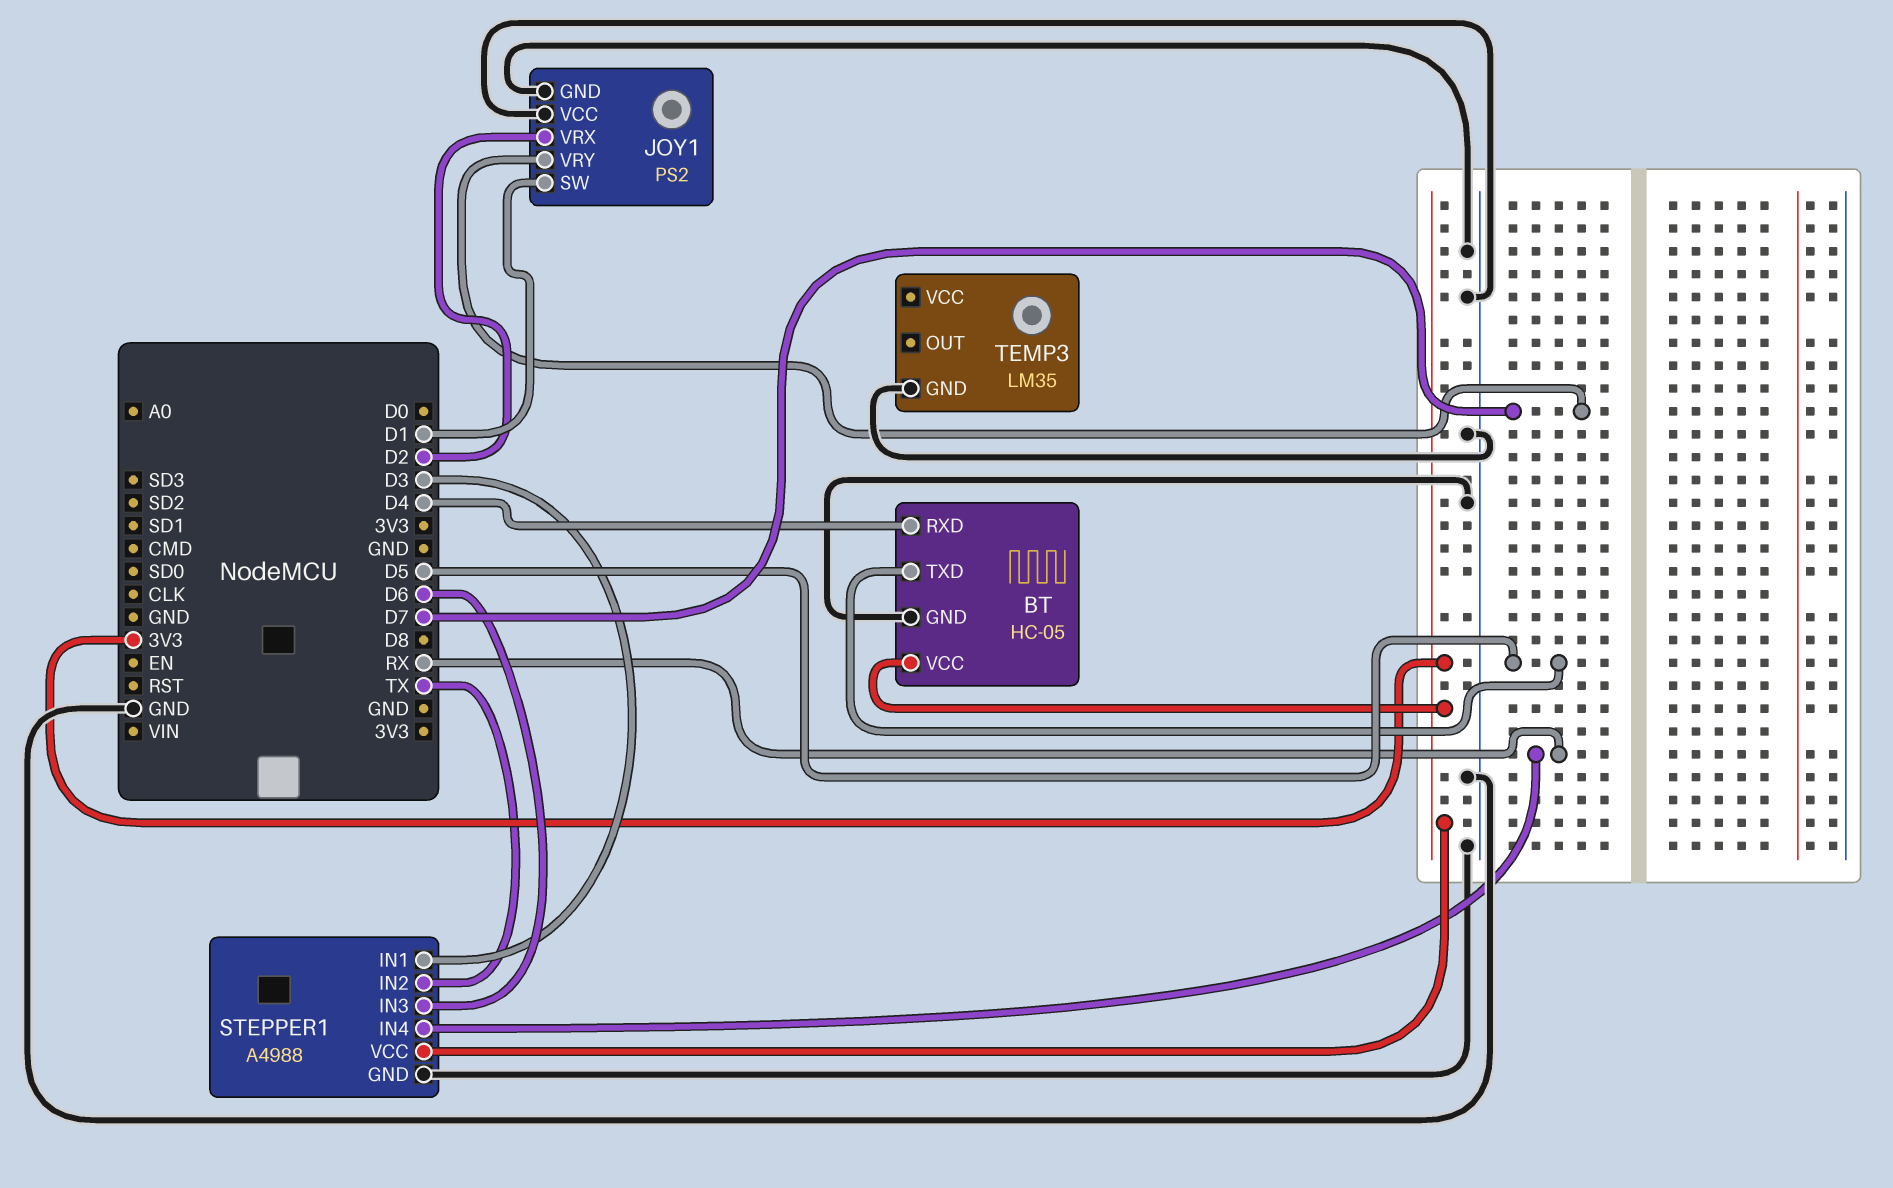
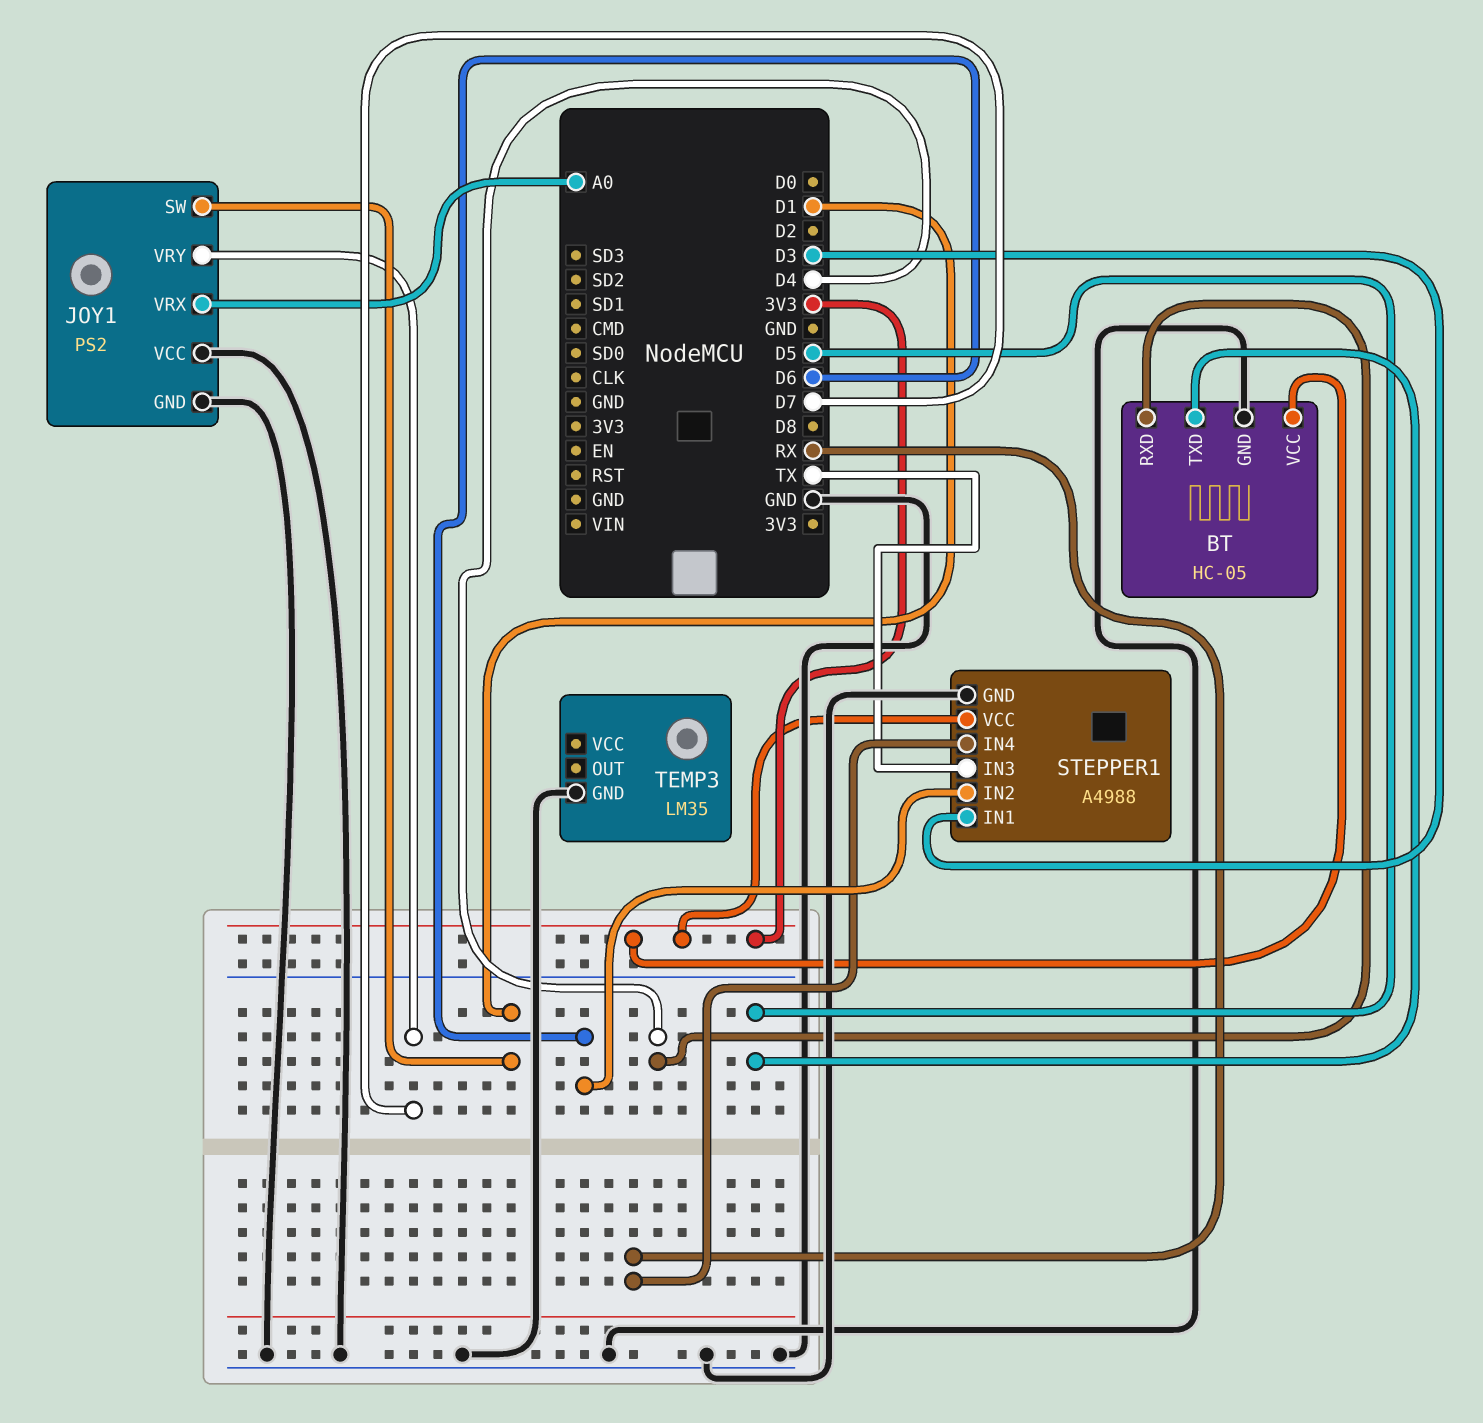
JOY1 pin VRX: D2 -> A0
STEPPER1 pin IN2: TX -> D6
STEPPER1 pin IN3: D6 -> TX

